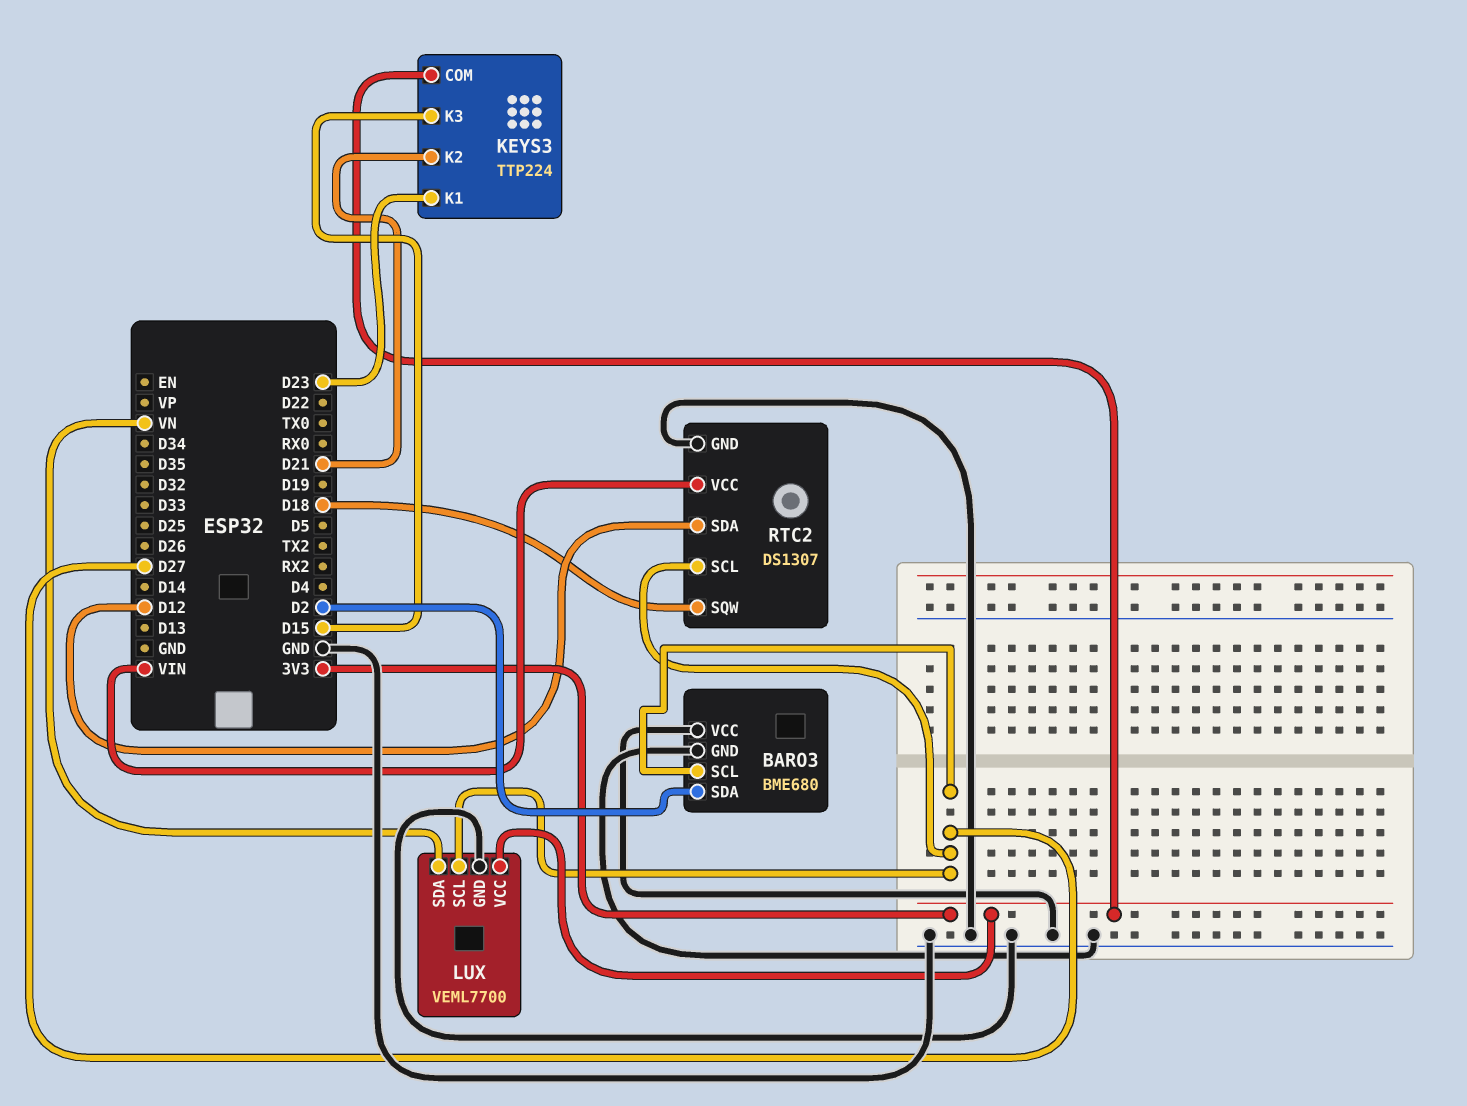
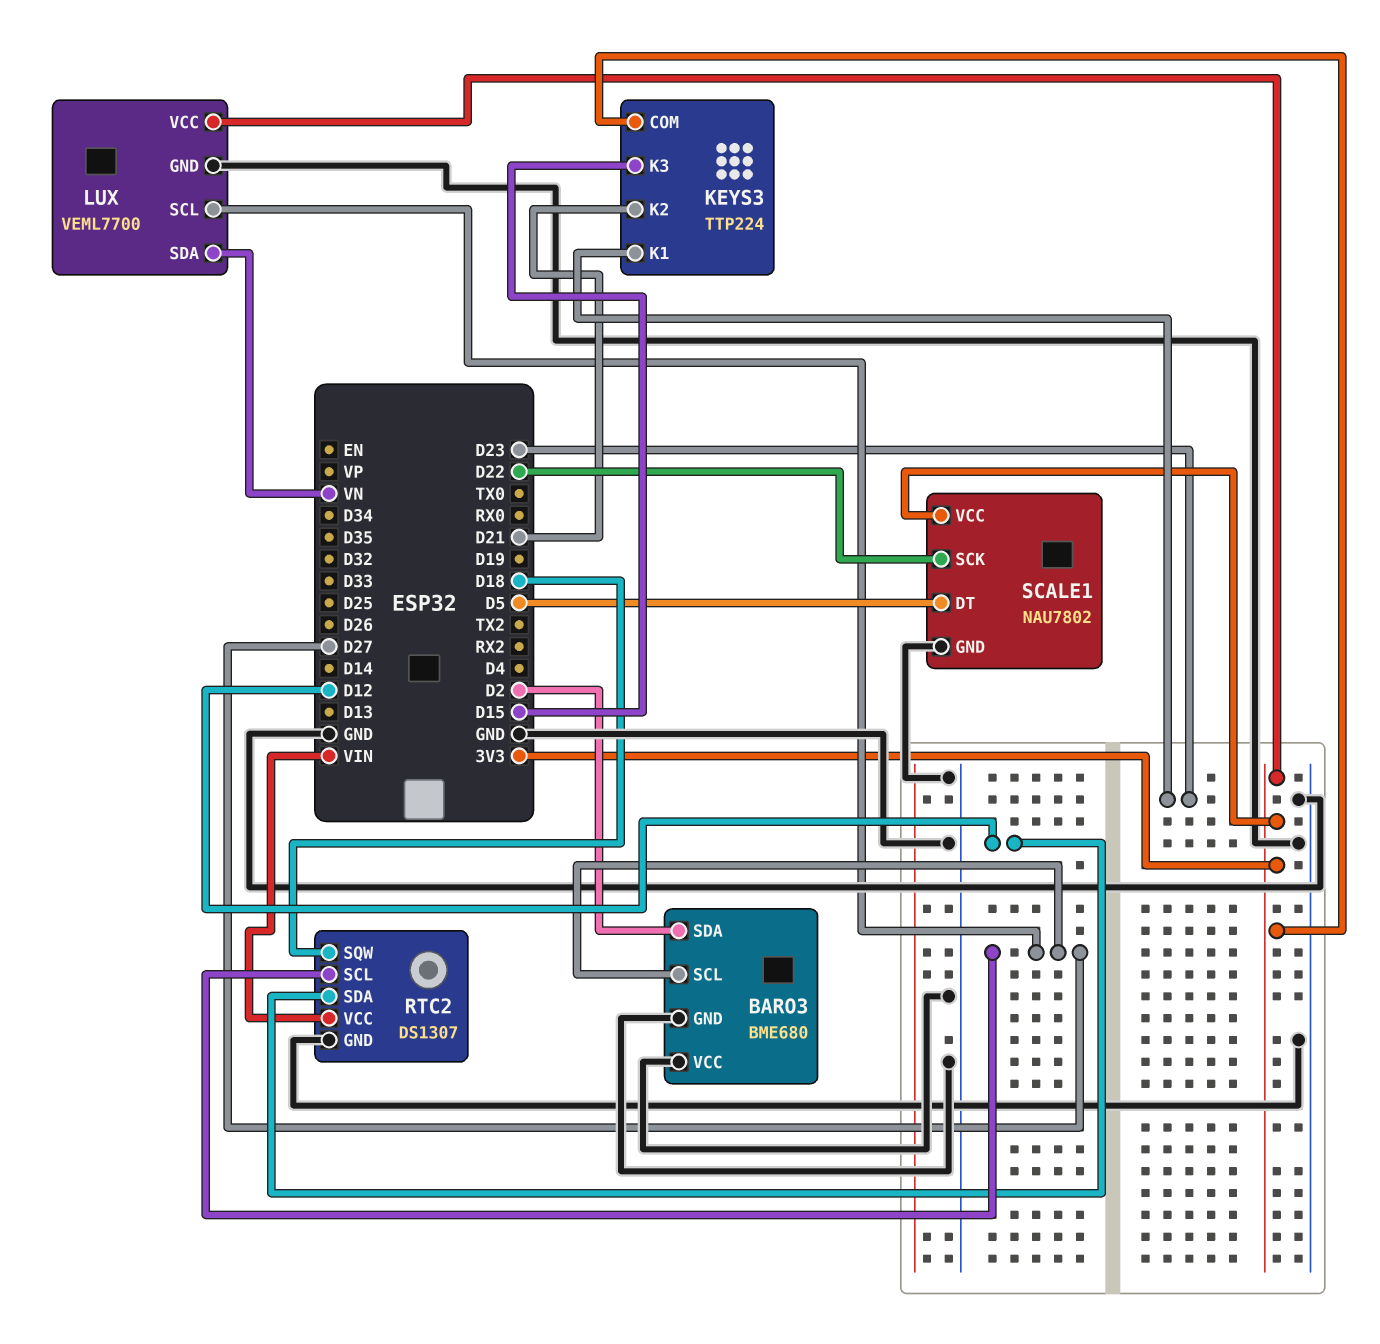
SCALE1: none -> NAU7802
SCALE1 pin DT: none -> D5
SCALE1 pin GND: none -> GND
SCALE1 pin SCK: none -> D22
SCALE1 pin VCC: none -> 3V3

